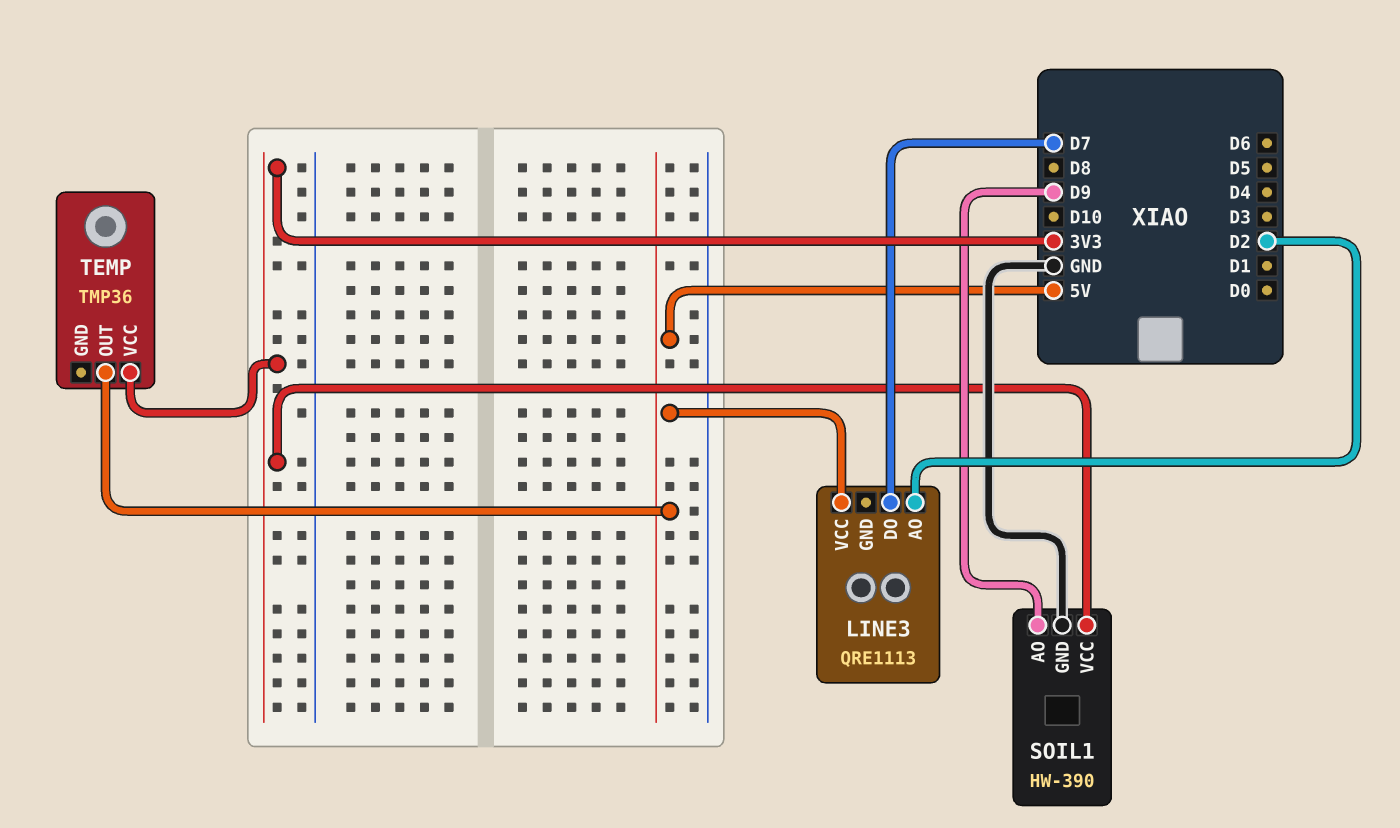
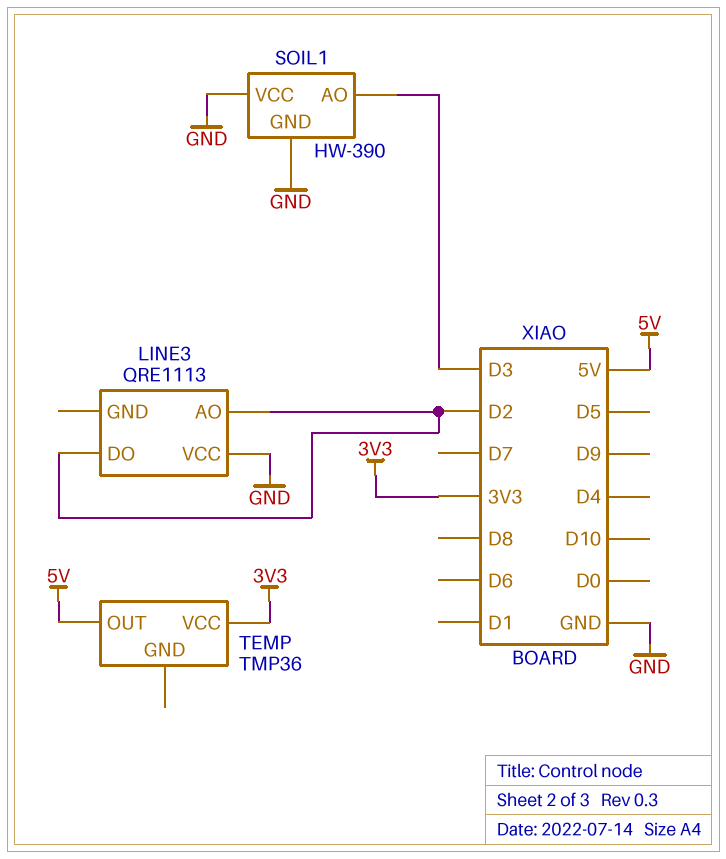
LINE3 pin DO: D7 -> D2
LINE3 pin VCC: 5V -> GND
SOIL1 pin AO: D9 -> D3
SOIL1 pin VCC: 3V3 -> GND

